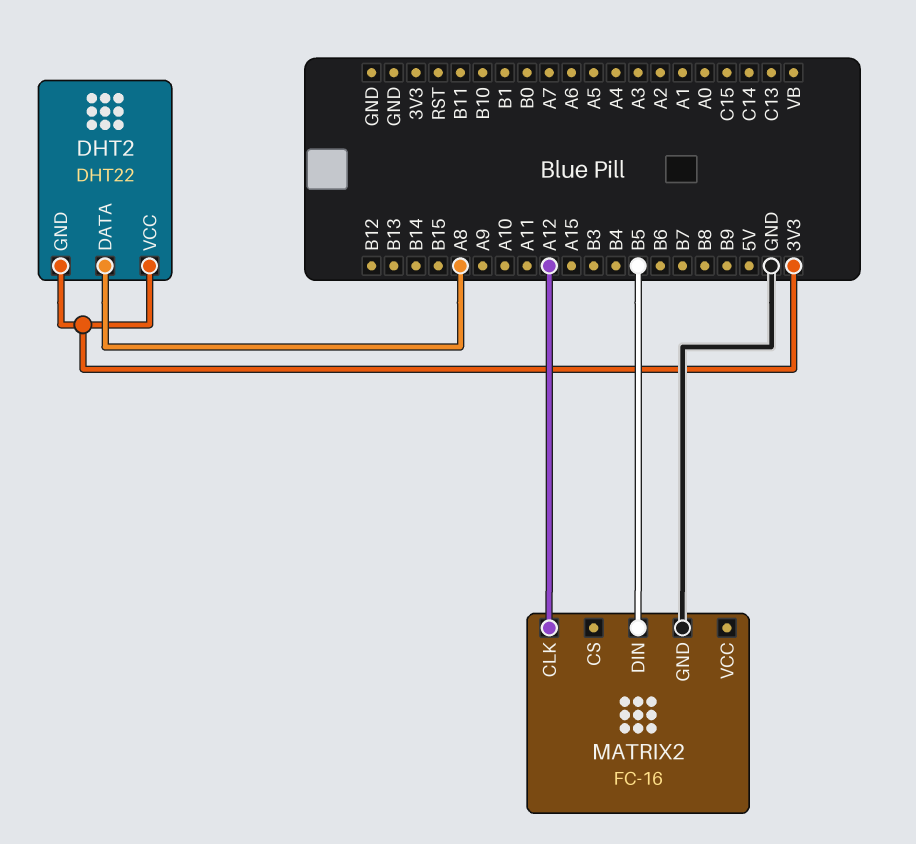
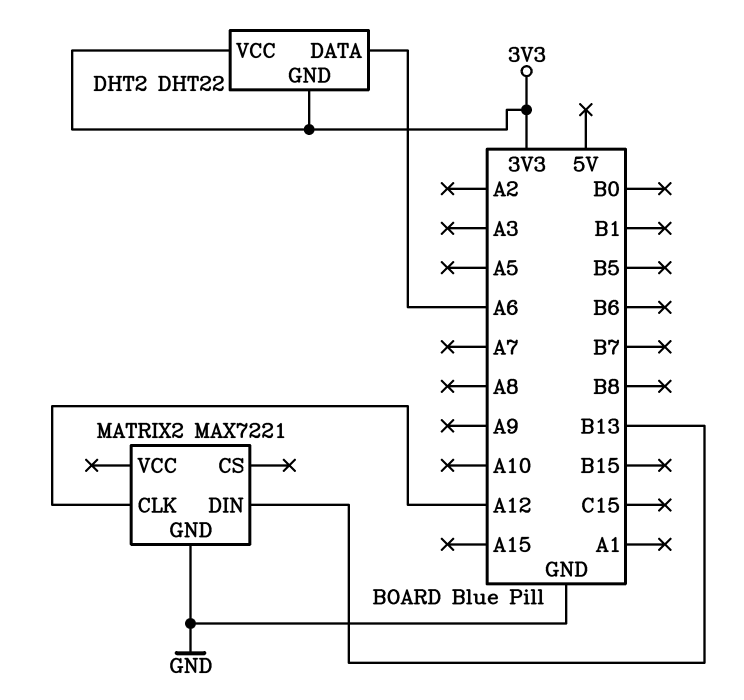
DHT2 pin DATA: A8 -> A6
MATRIX2: FC-16 -> MAX7221
MATRIX2 pin DIN: B5 -> B13

